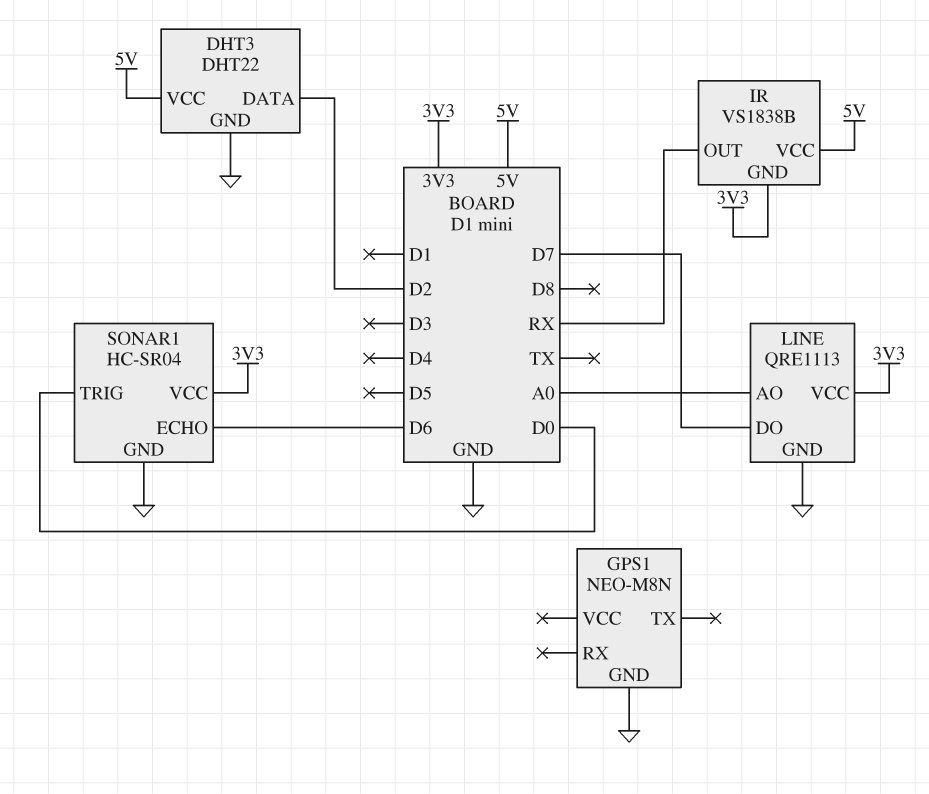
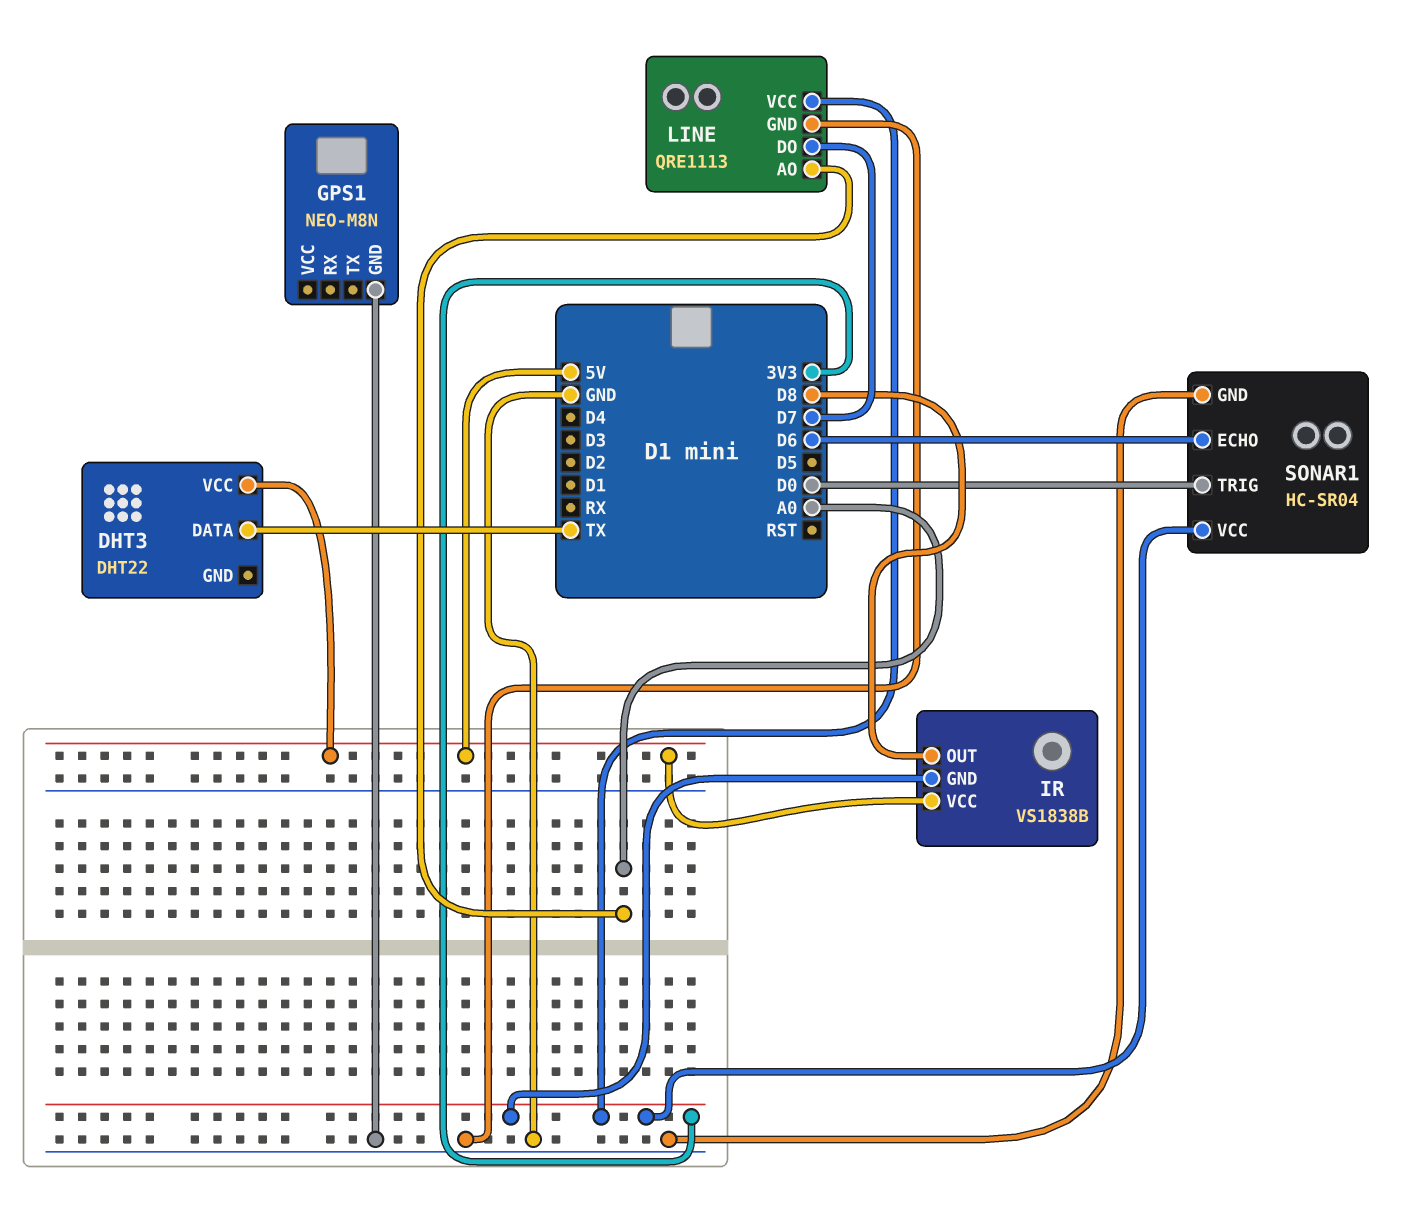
DHT3 pin DATA: D2 -> TX
DHT3 pin GND: GND -> none
IR pin OUT: RX -> D8

